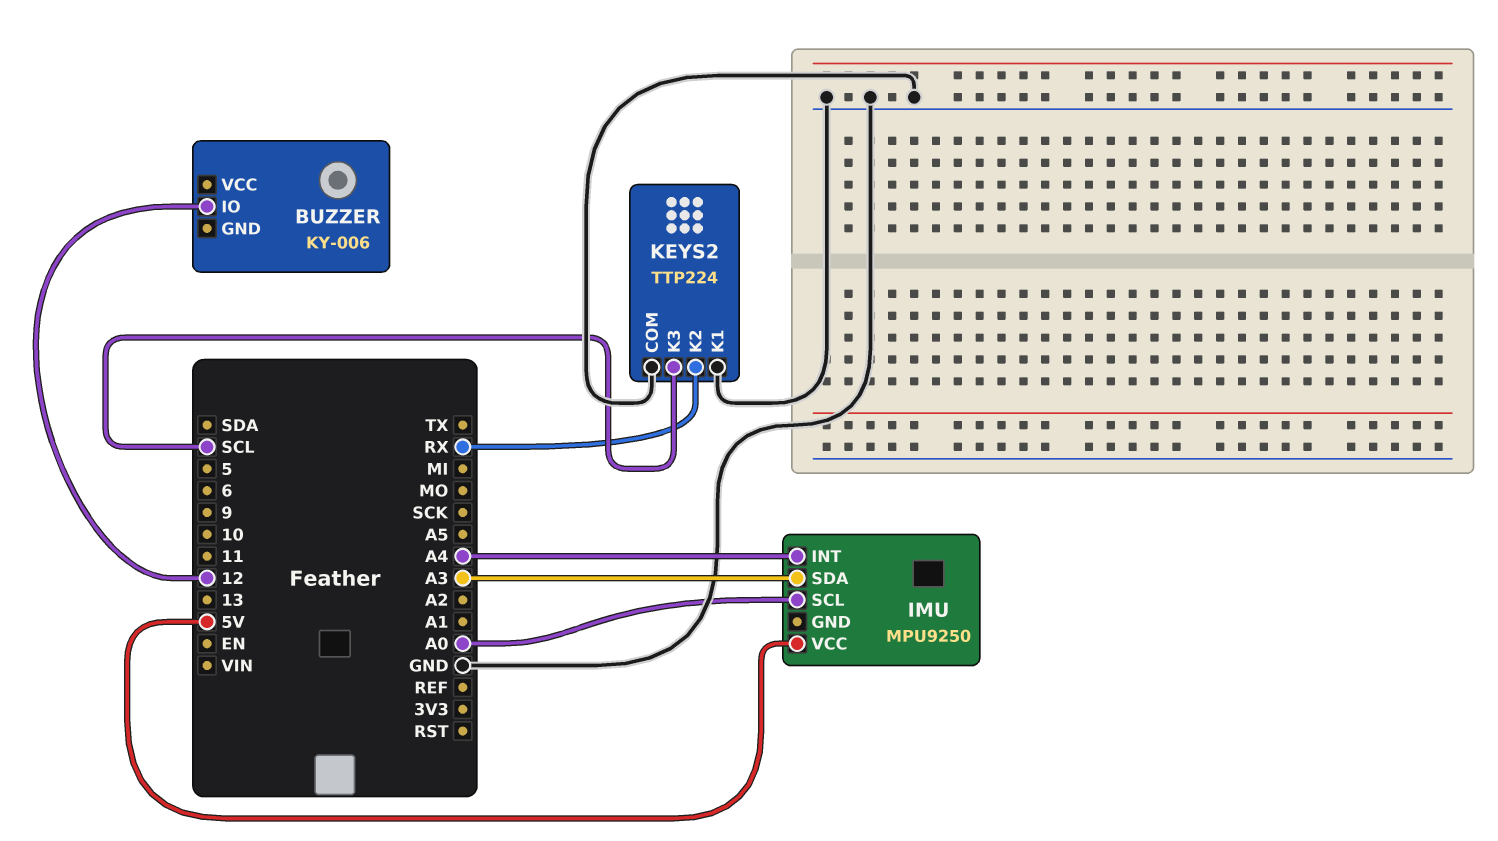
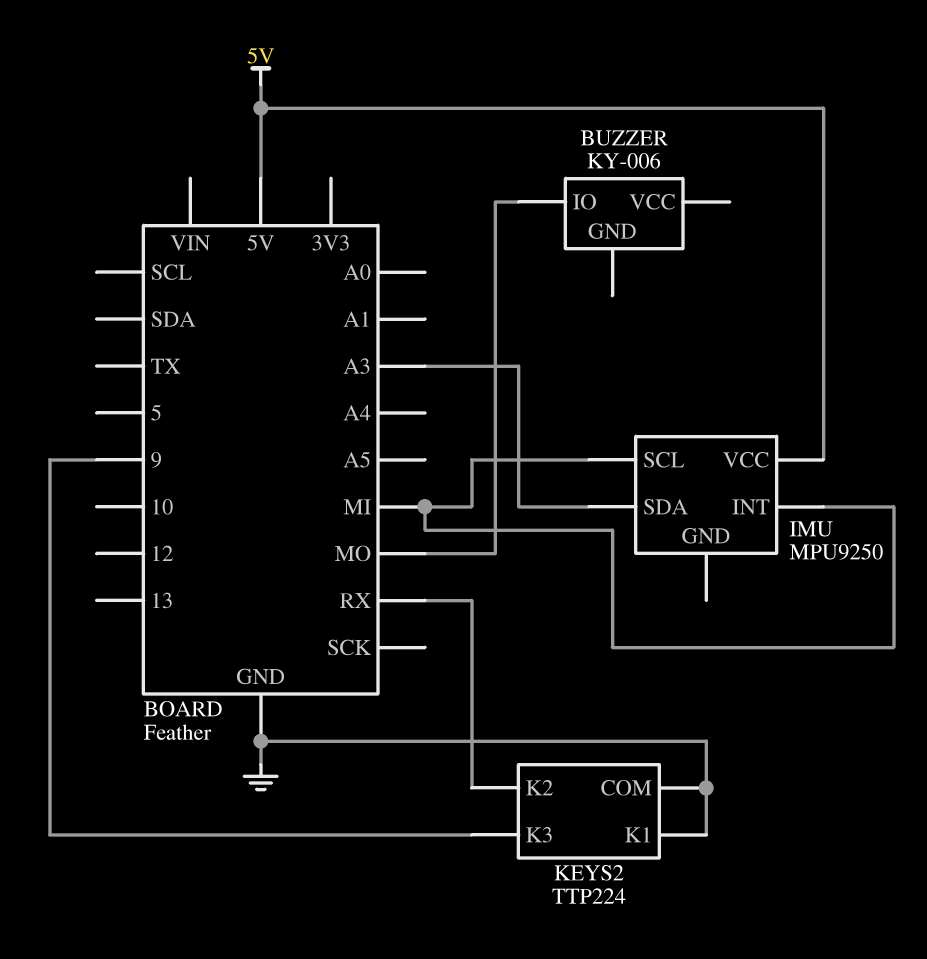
BUZZER pin IO: 12 -> MO
IMU pin INT: A4 -> MI
IMU pin SCL: A0 -> MI
KEYS2 pin K3: SCL -> 9

